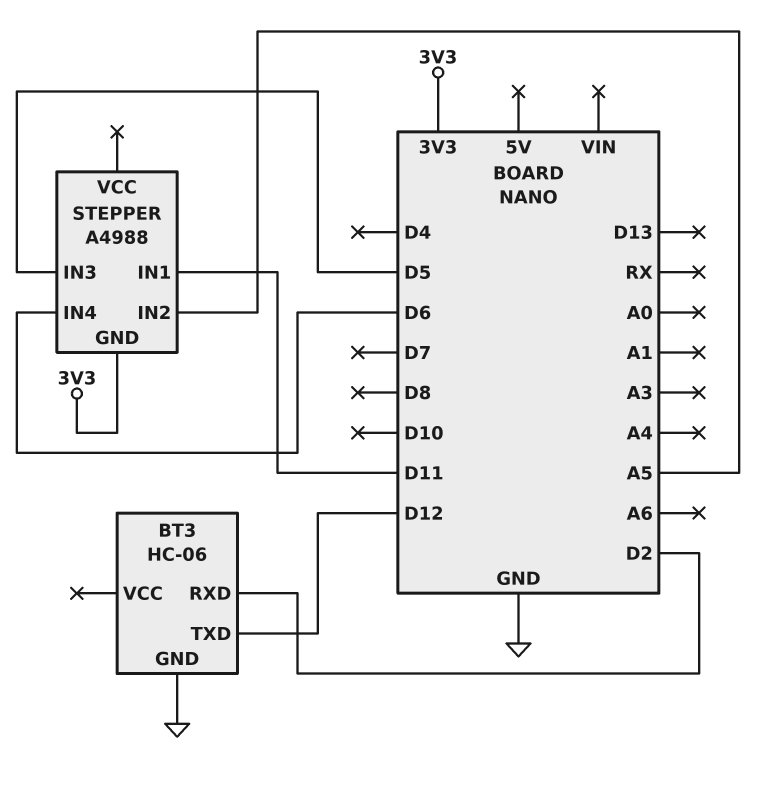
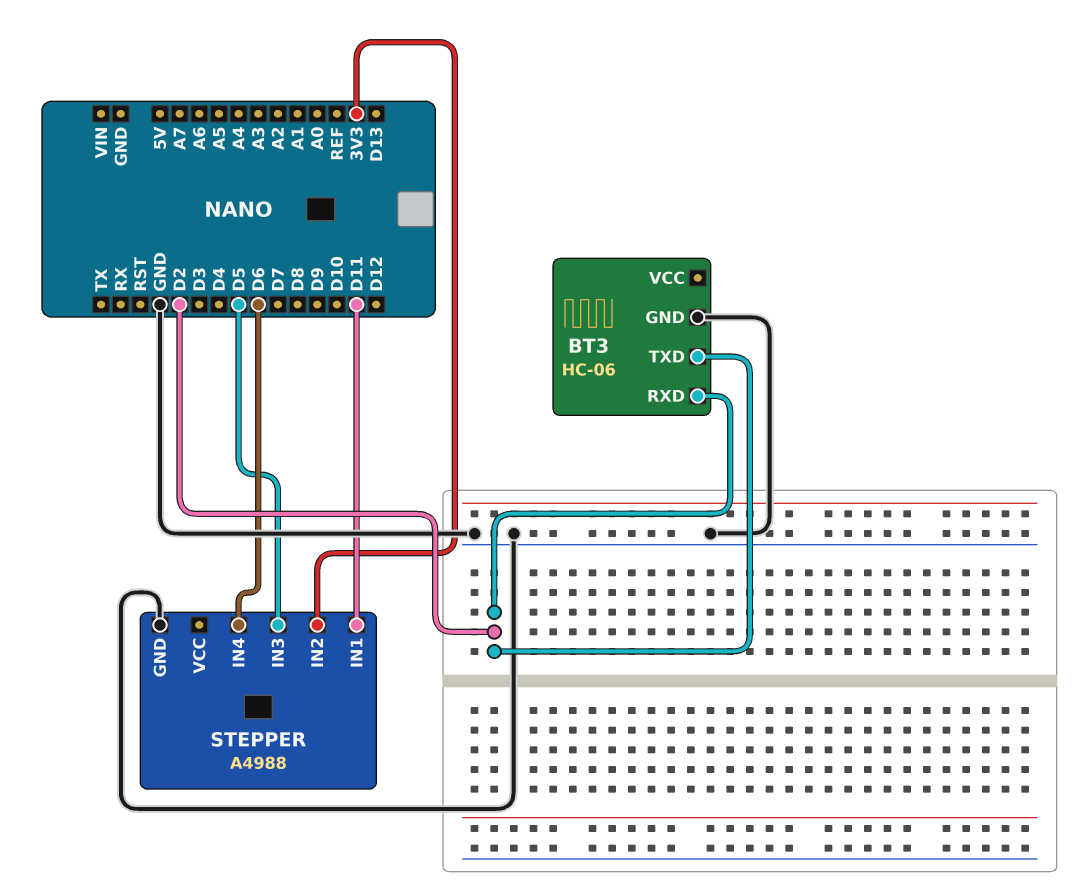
BT3 pin TXD: D12 -> D2
STEPPER pin GND: 3V3 -> GND
STEPPER pin IN2: A5 -> 3V3

